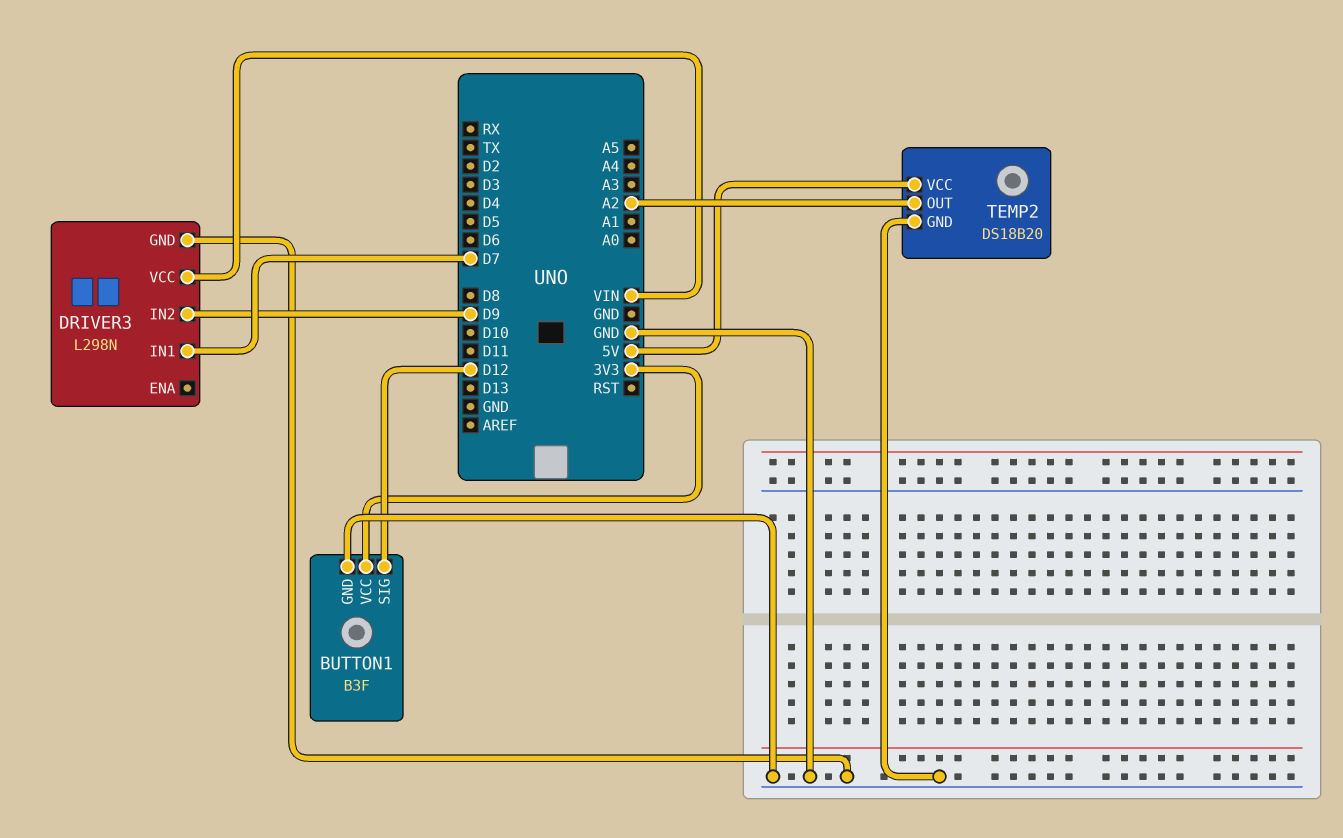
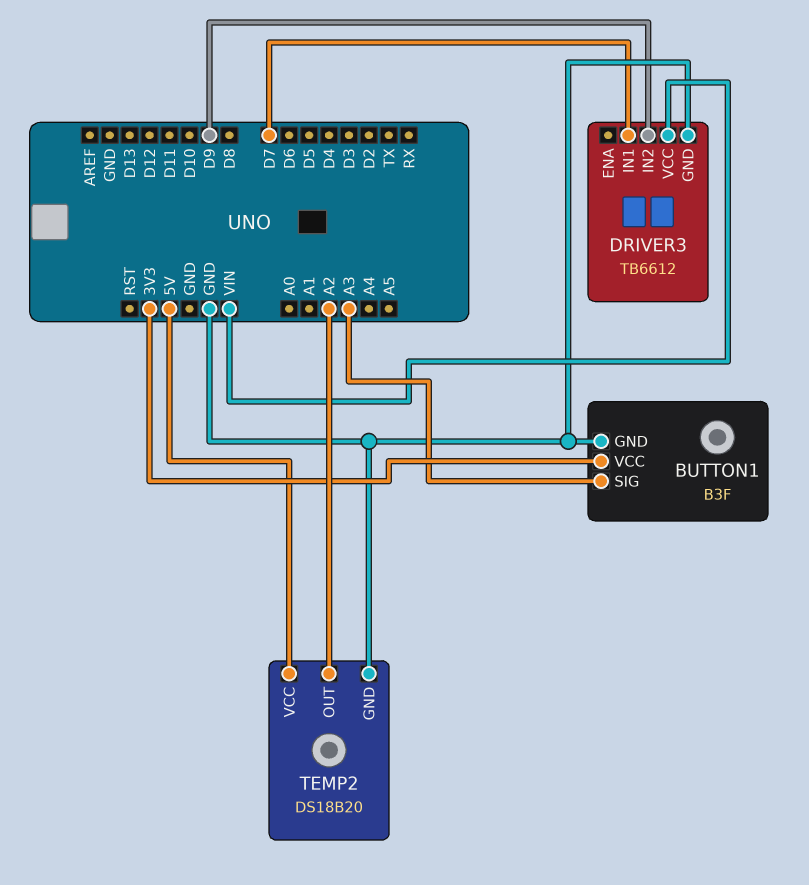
BUTTON1 pin SIG: D12 -> A3
DRIVER3: L298N -> TB6612

